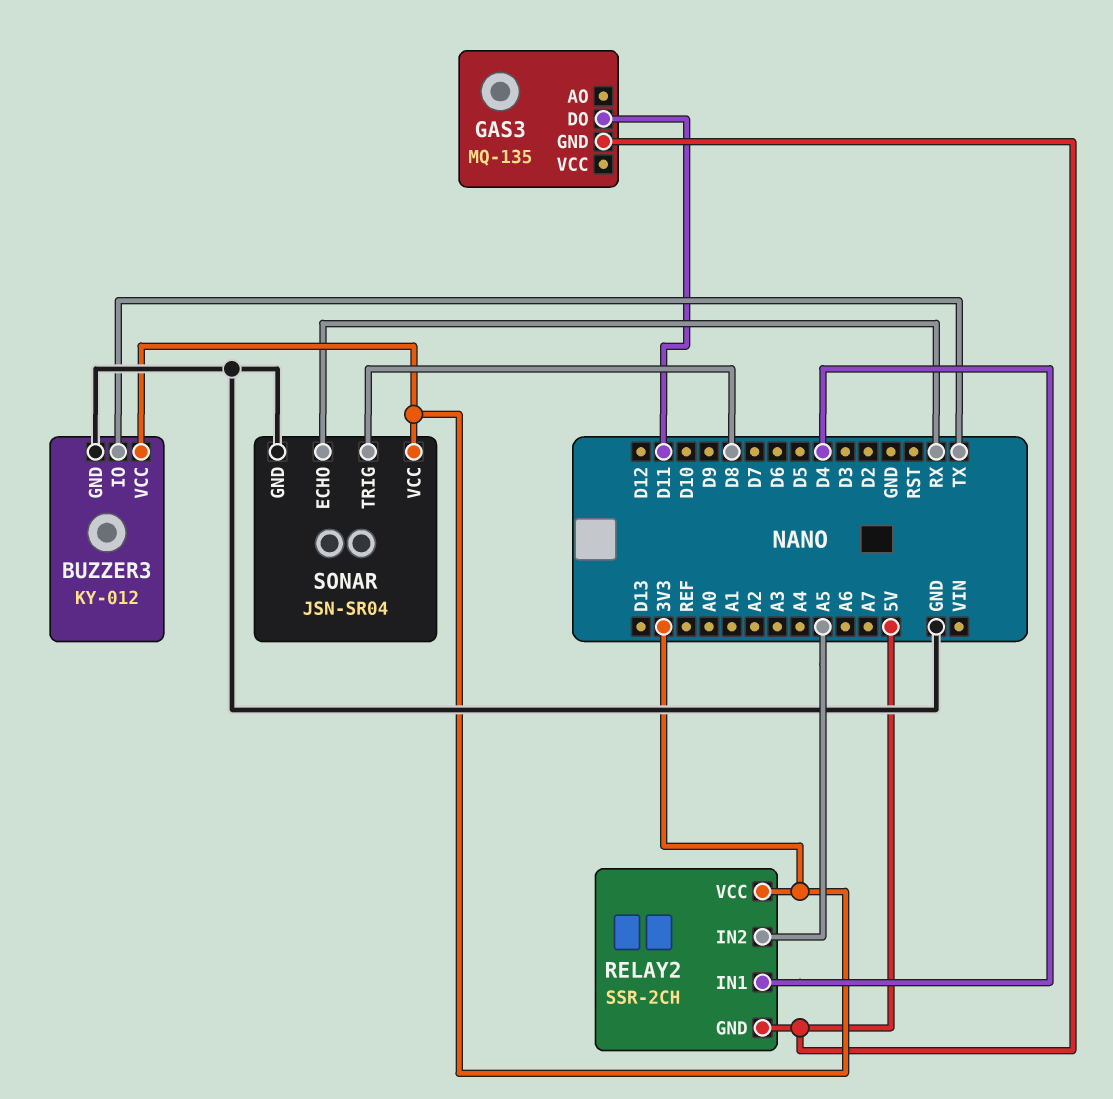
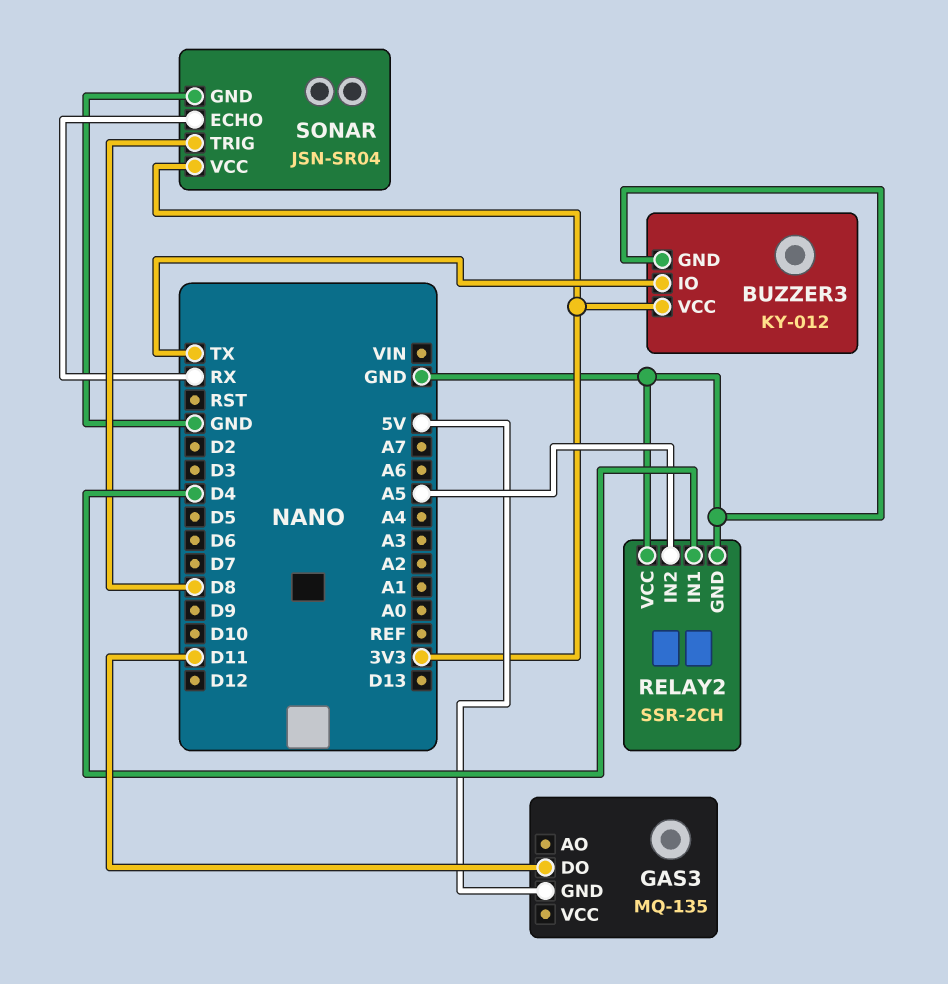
RELAY2 pin GND: 5V -> GND
RELAY2 pin VCC: 3V3 -> GND

